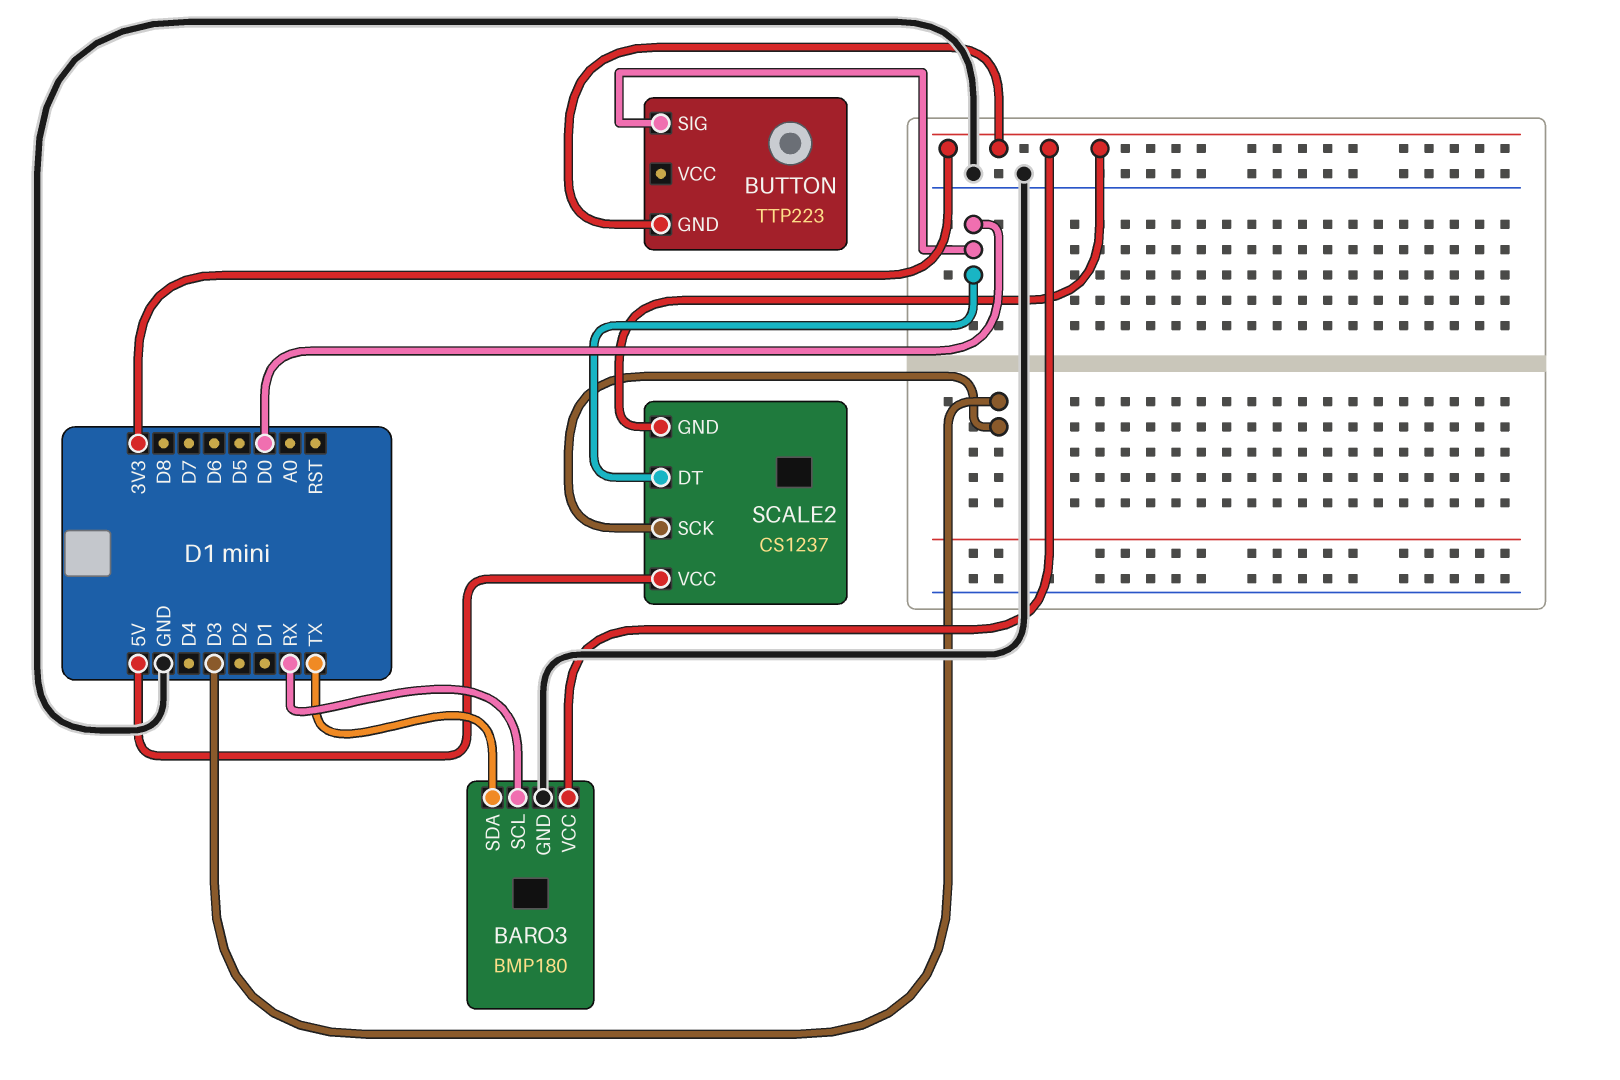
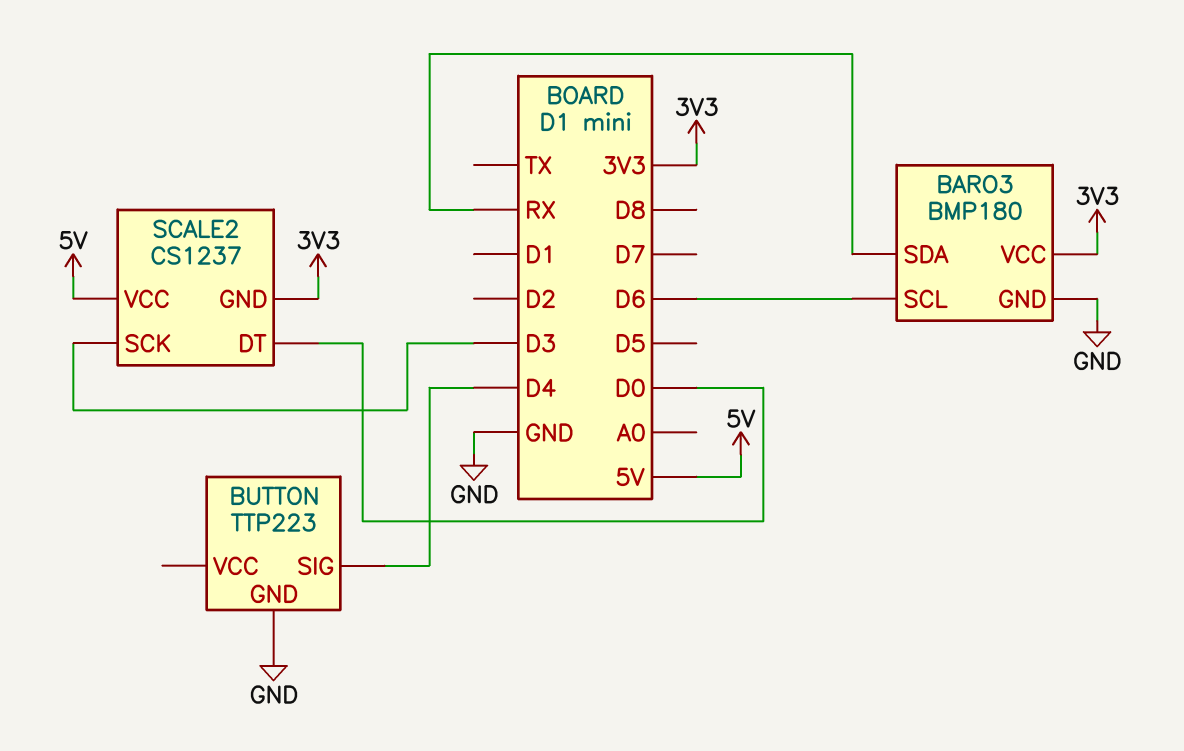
BARO3 pin SCL: RX -> D6
BARO3 pin SDA: TX -> RX
BUTTON pin GND: 3V3 -> GND
BUTTON pin SIG: D0 -> D4

